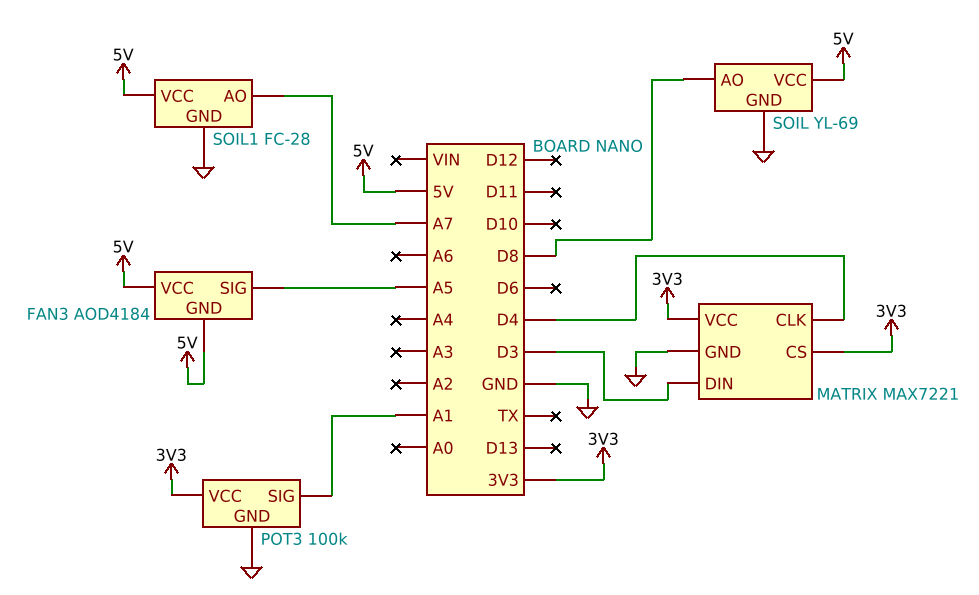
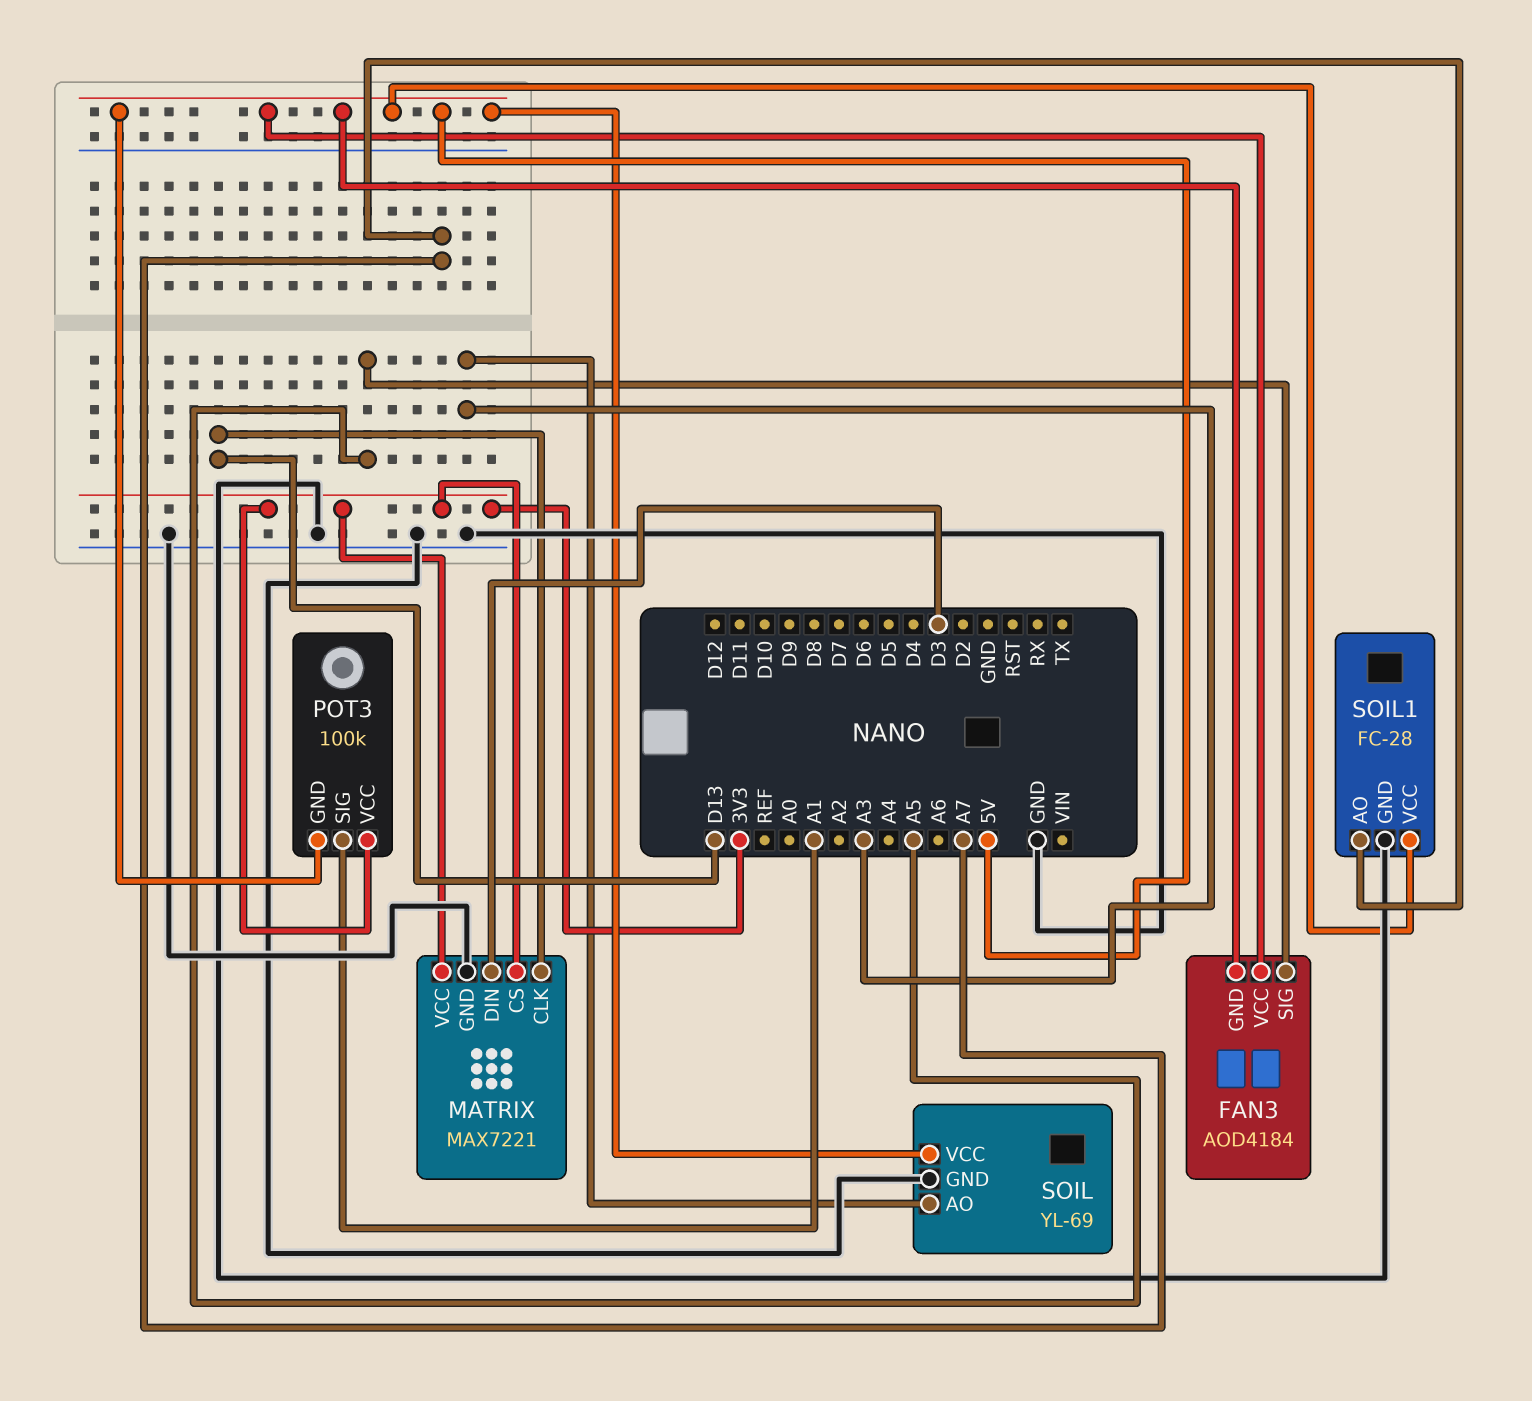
MATRIX pin CLK: D4 -> D13
POT3 pin GND: GND -> 5V
SOIL pin AO: D8 -> A3

